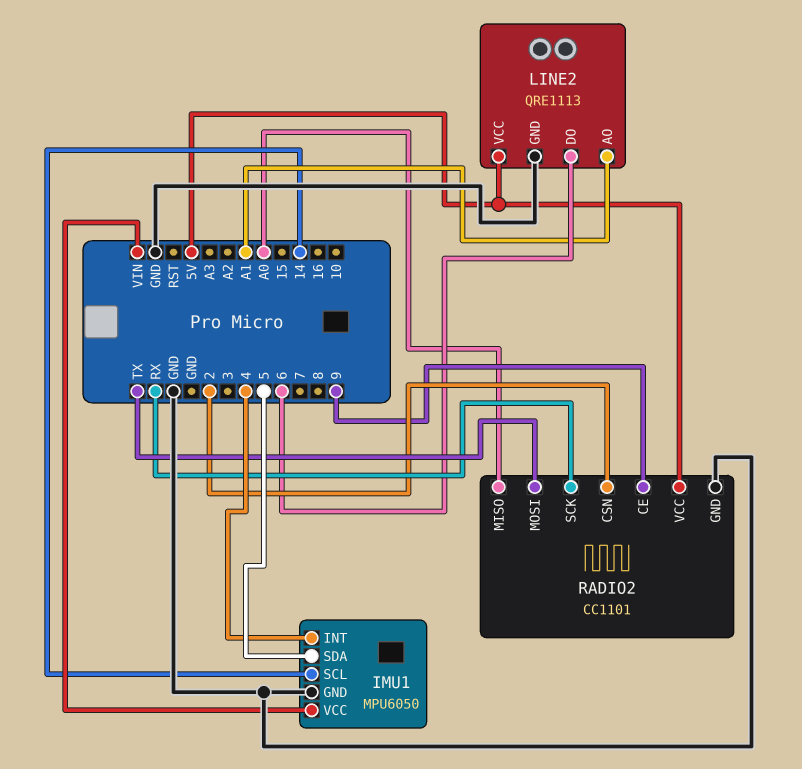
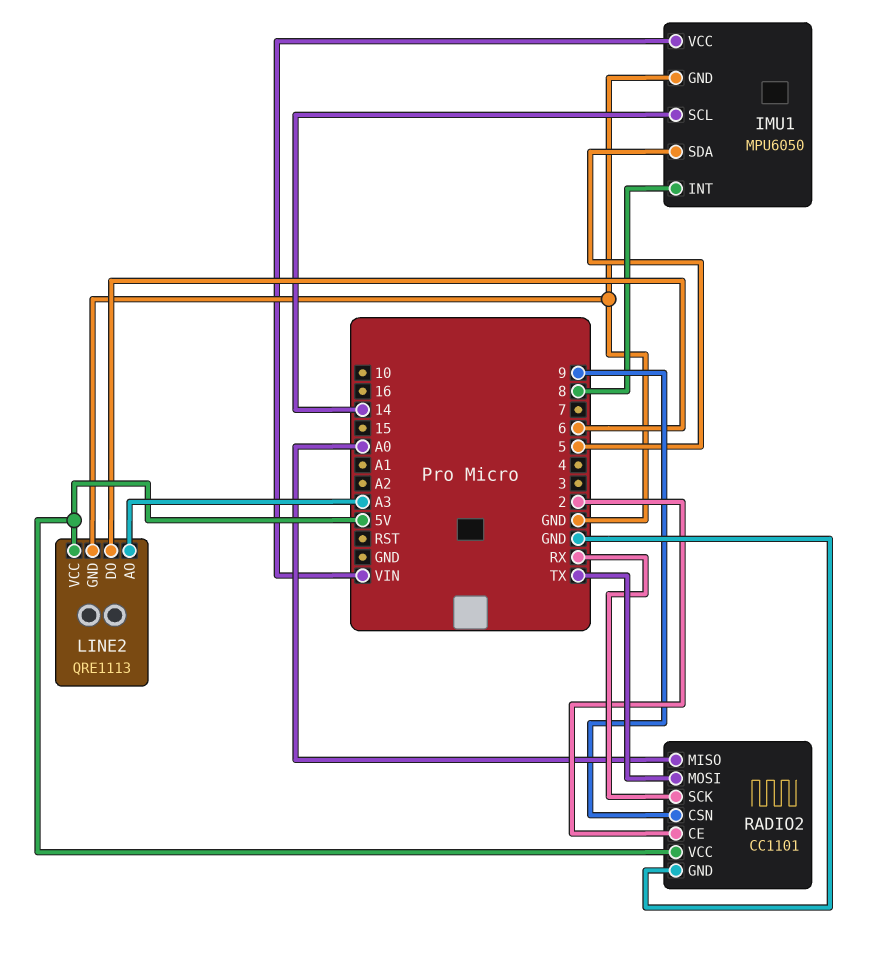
IMU1 pin INT: 4 -> 8
LINE2 pin AO: A1 -> A3
RADIO2 pin CE: 9 -> 2
RADIO2 pin CSN: 2 -> 9

